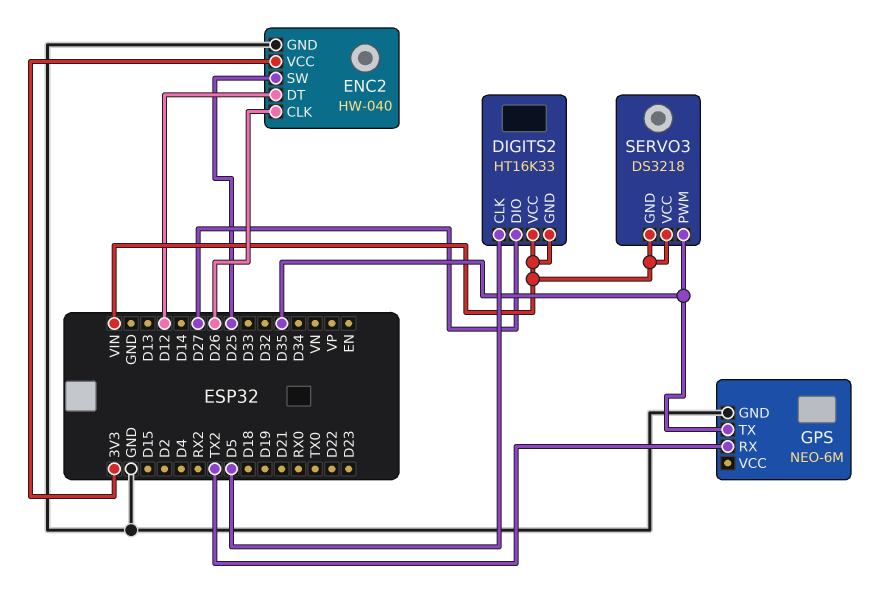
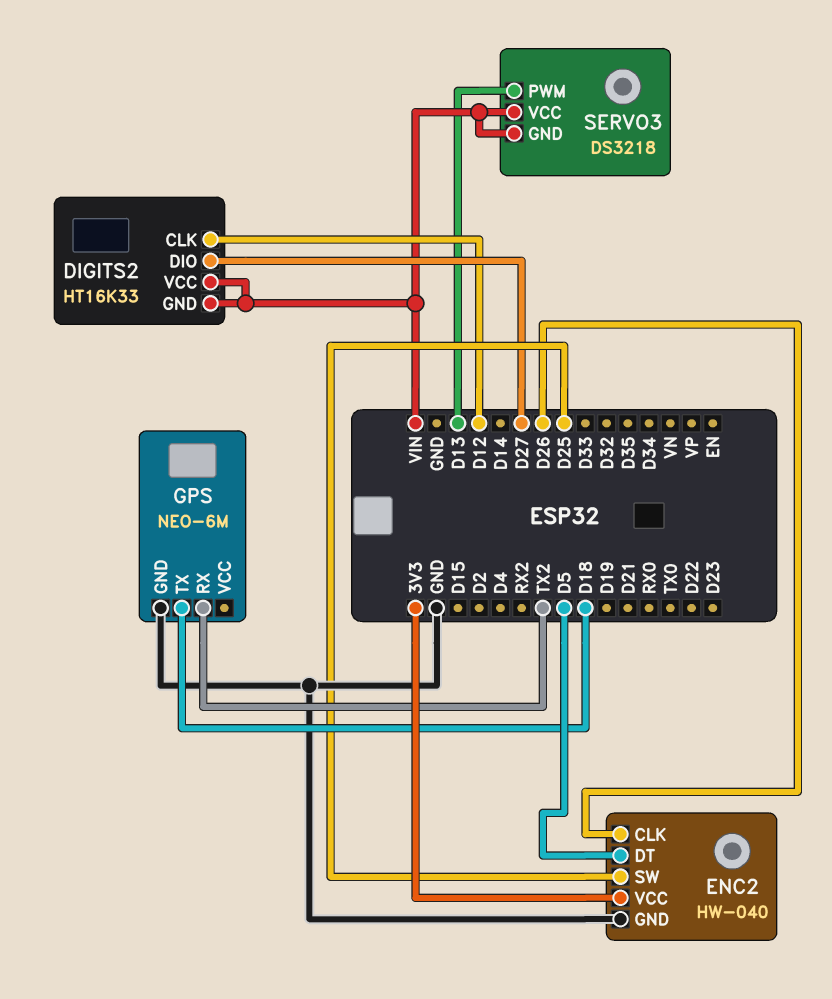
DIGITS2 pin CLK: D5 -> D12
ENC2 pin DT: D12 -> D5
GPS pin TX: D35 -> D18
SERVO3 pin PWM: D35 -> D13

